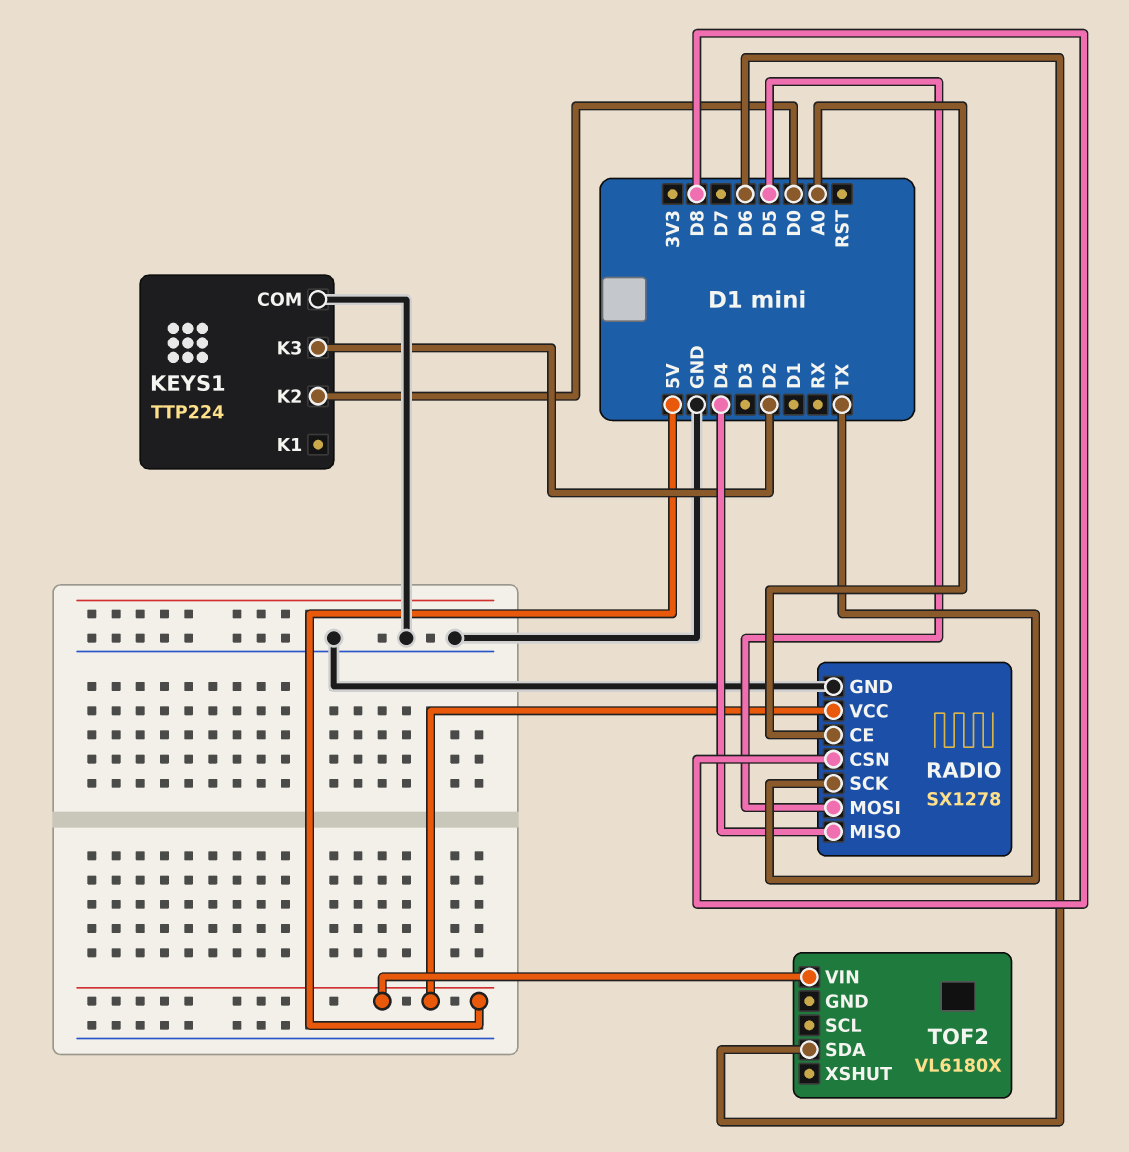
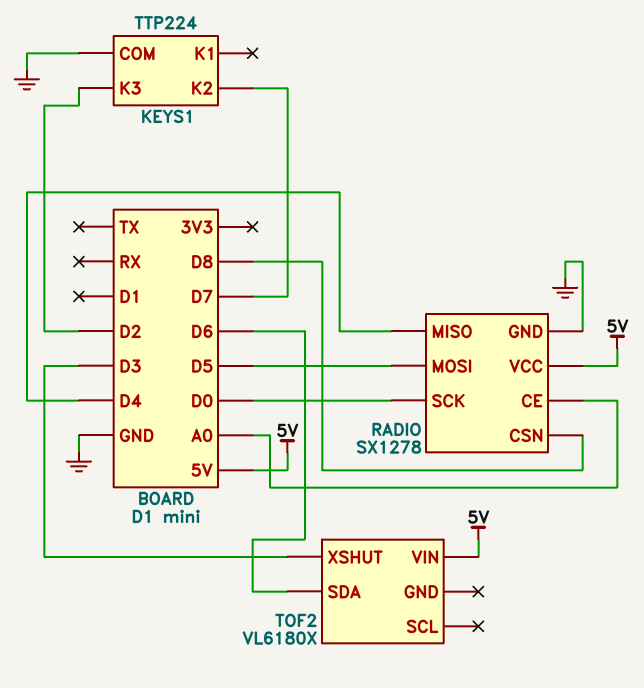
KEYS1 pin K2: D0 -> D7
RADIO pin SCK: TX -> D0
TOF2 pin XSHUT: none -> D3

